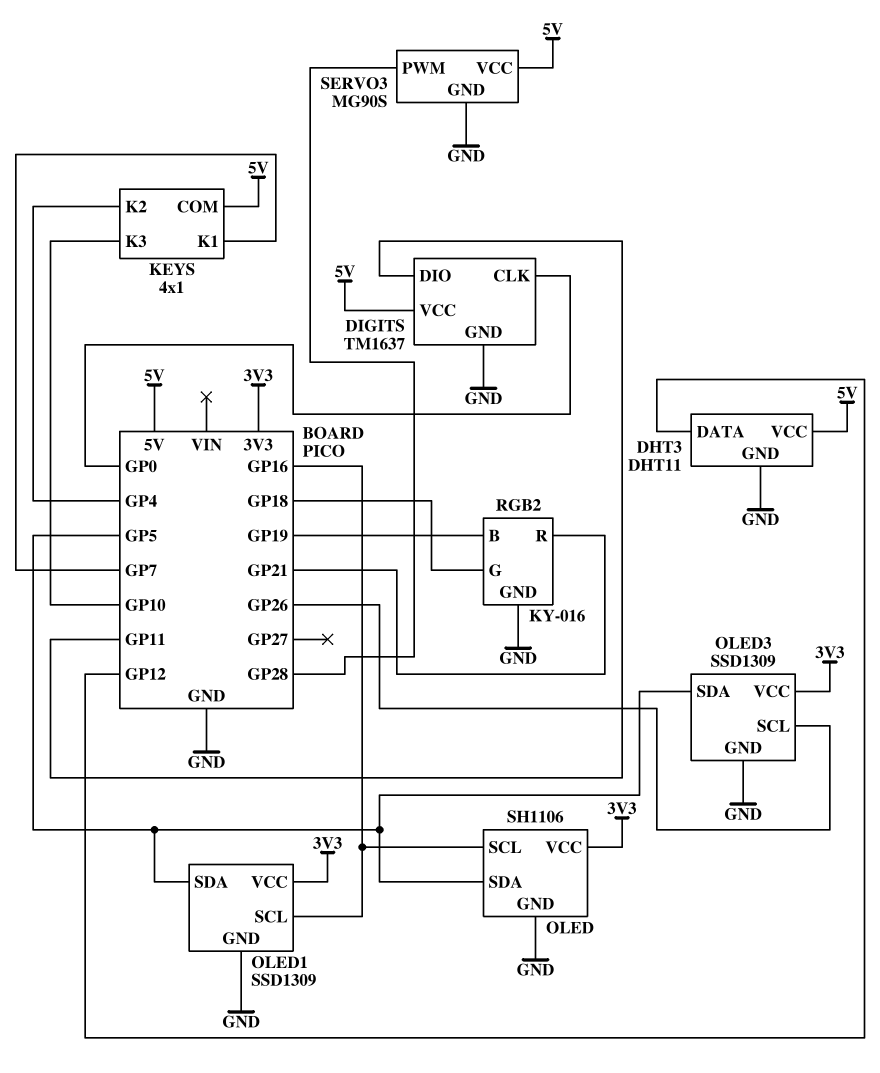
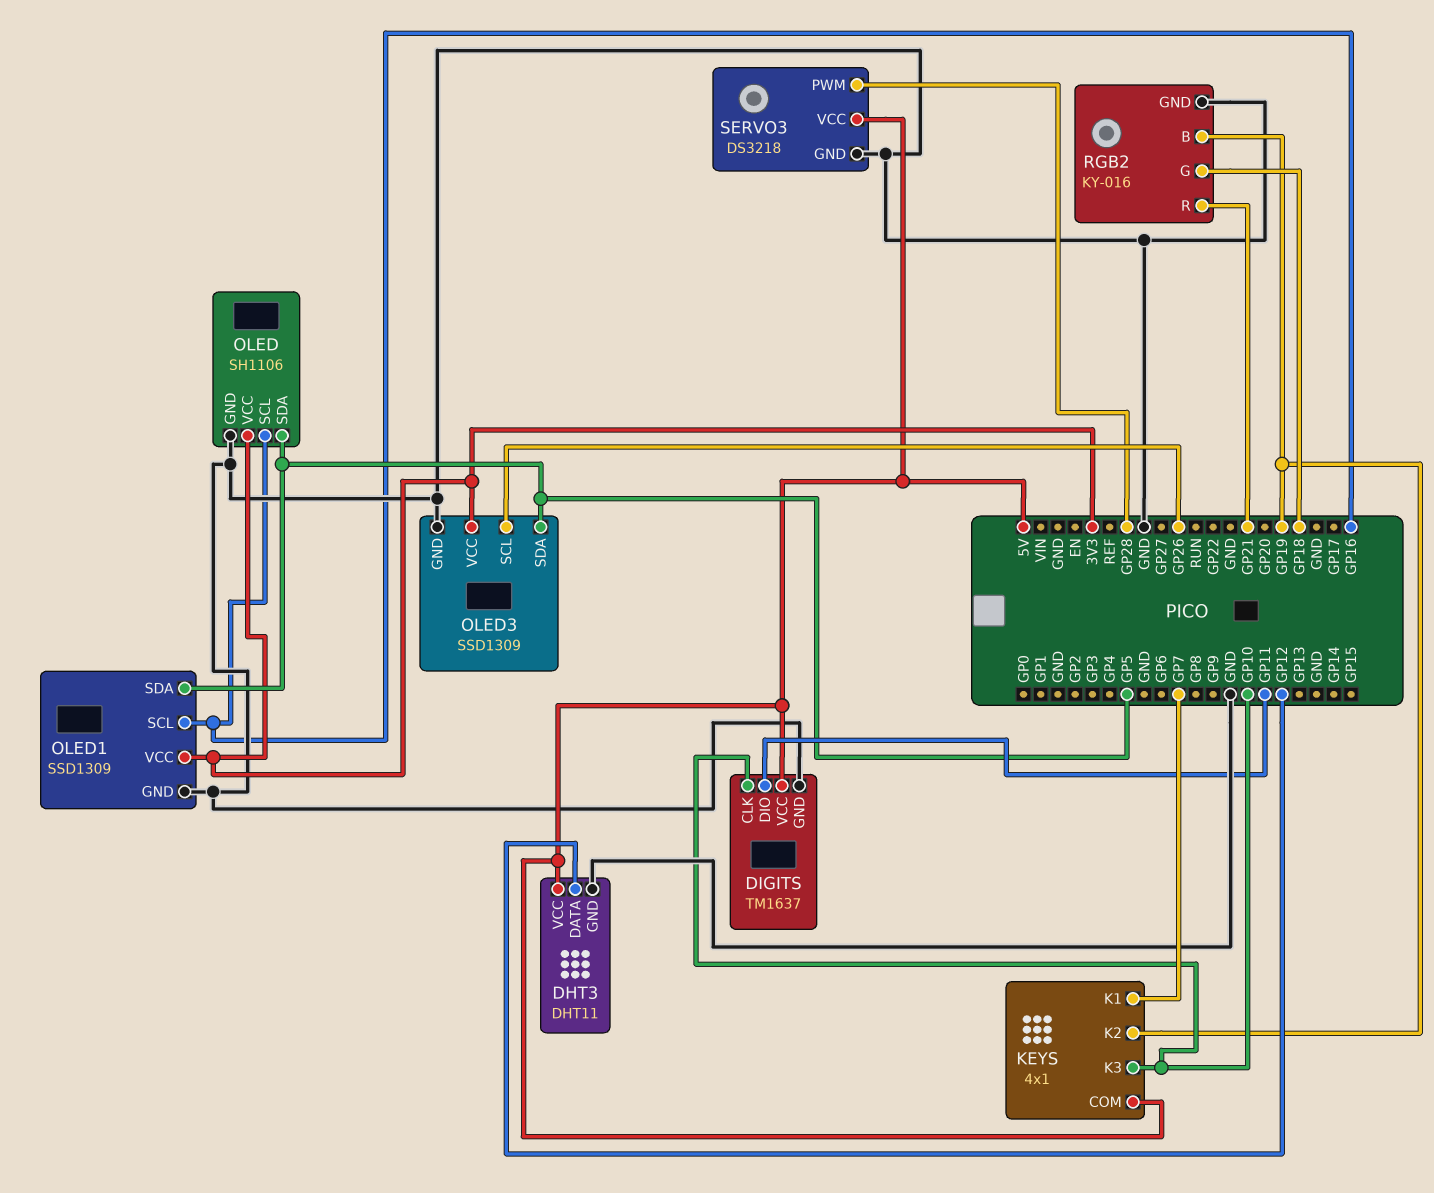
DIGITS pin CLK: GP0 -> GP10
KEYS pin K2: GP4 -> GP19
SERVO3: MG90S -> DS3218

